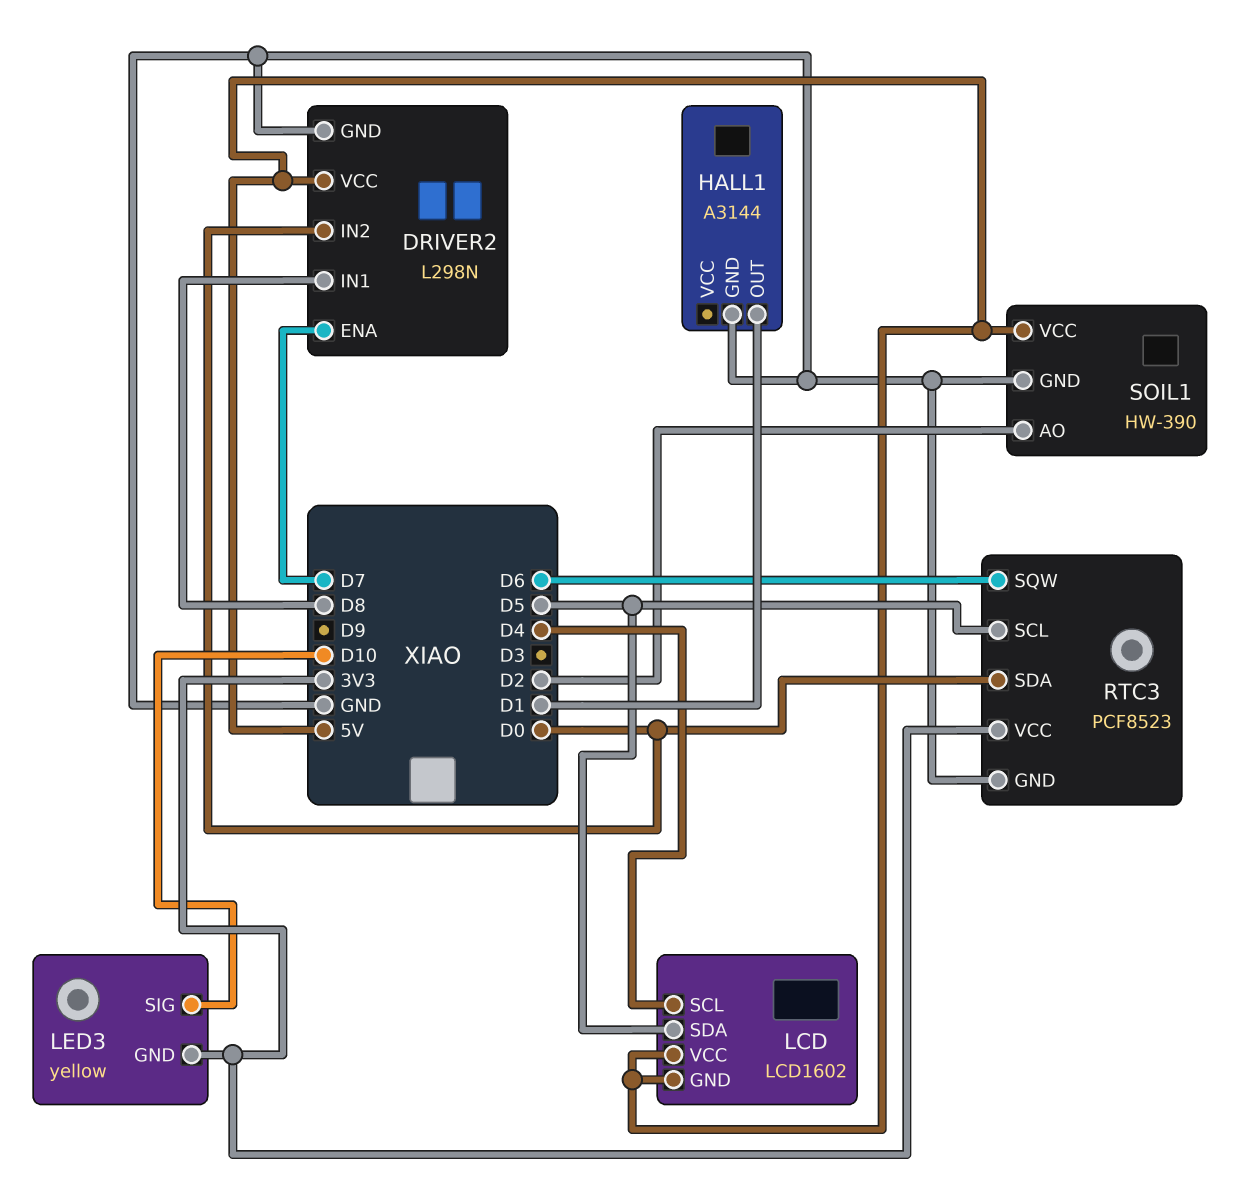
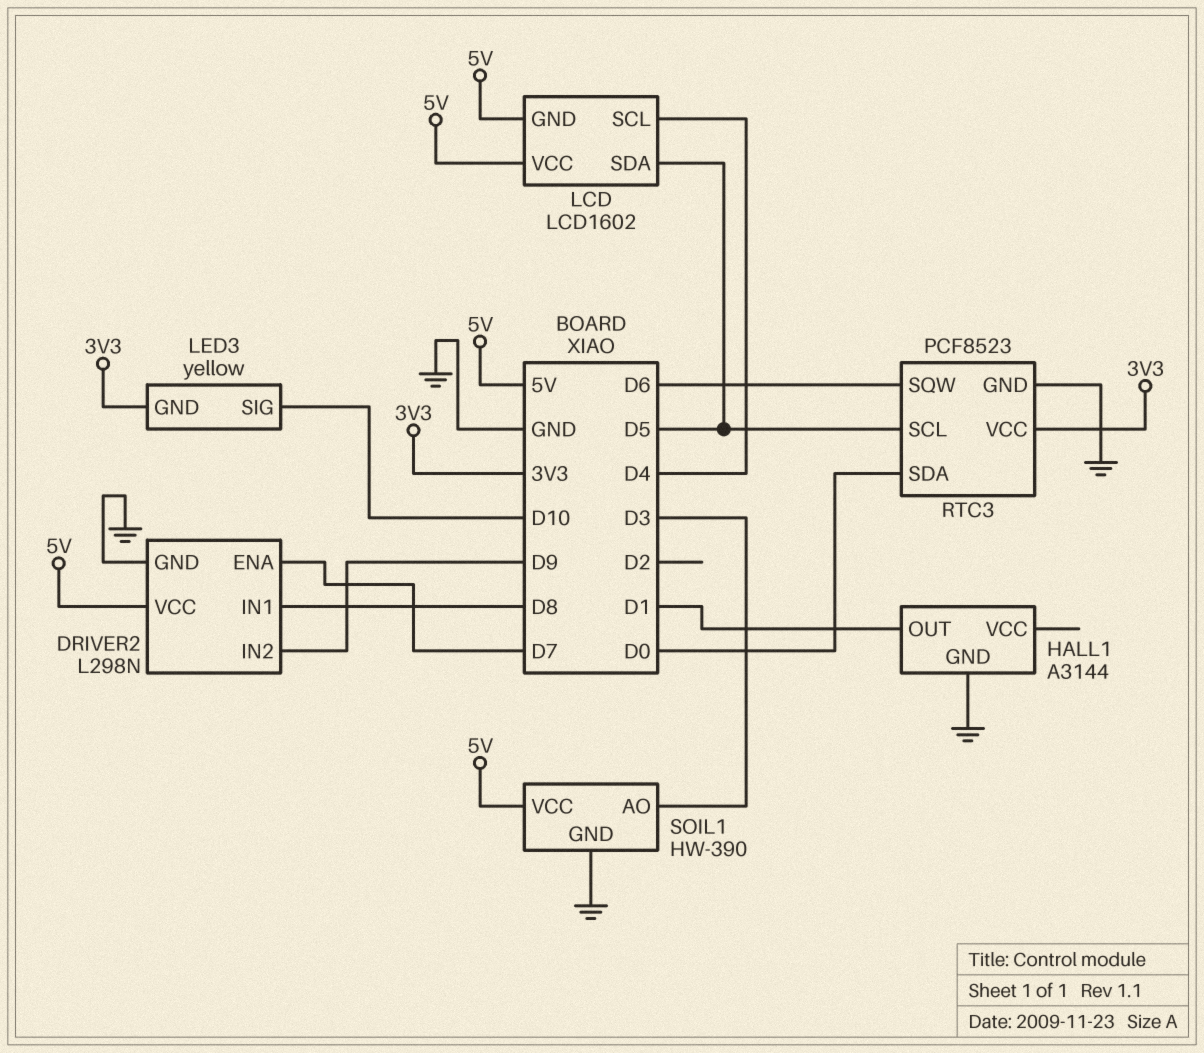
DRIVER2 pin IN2: D0 -> D9
SOIL1 pin AO: D2 -> D3

